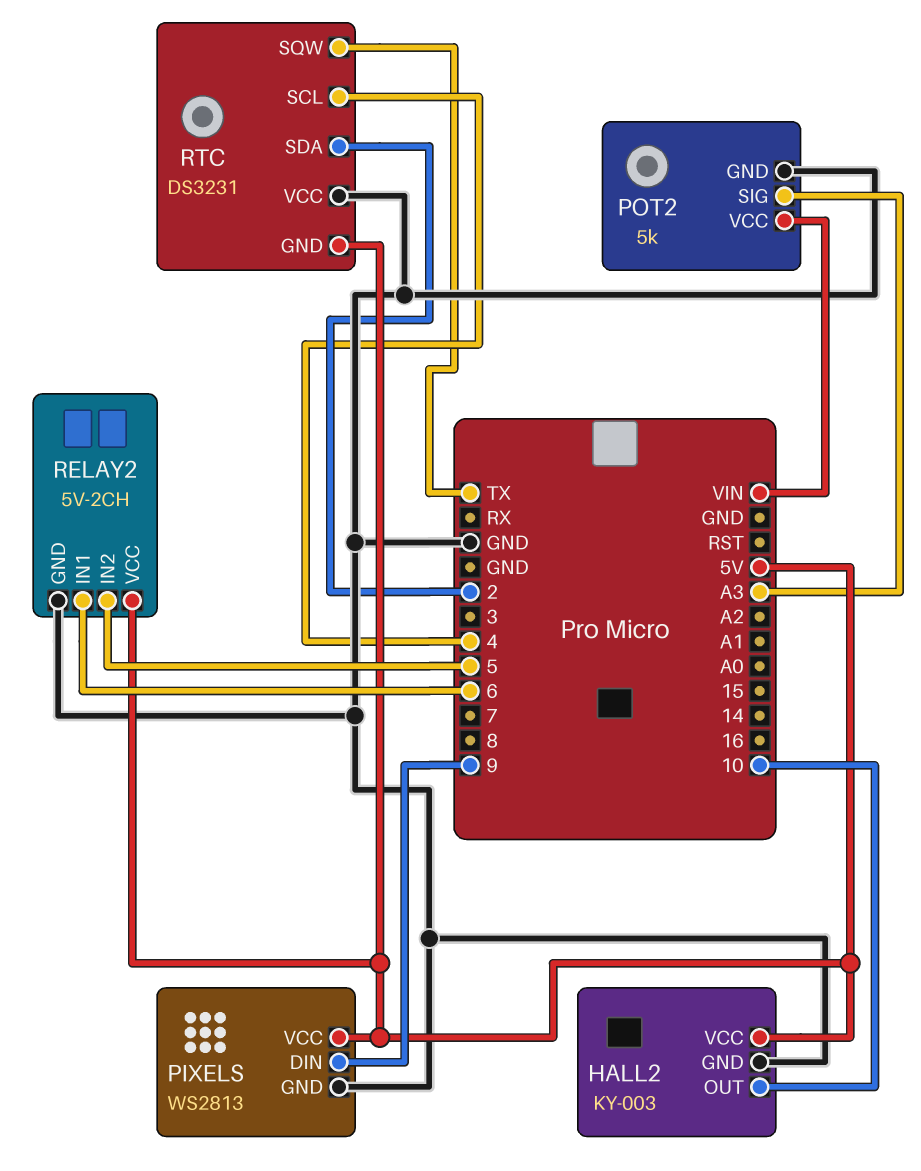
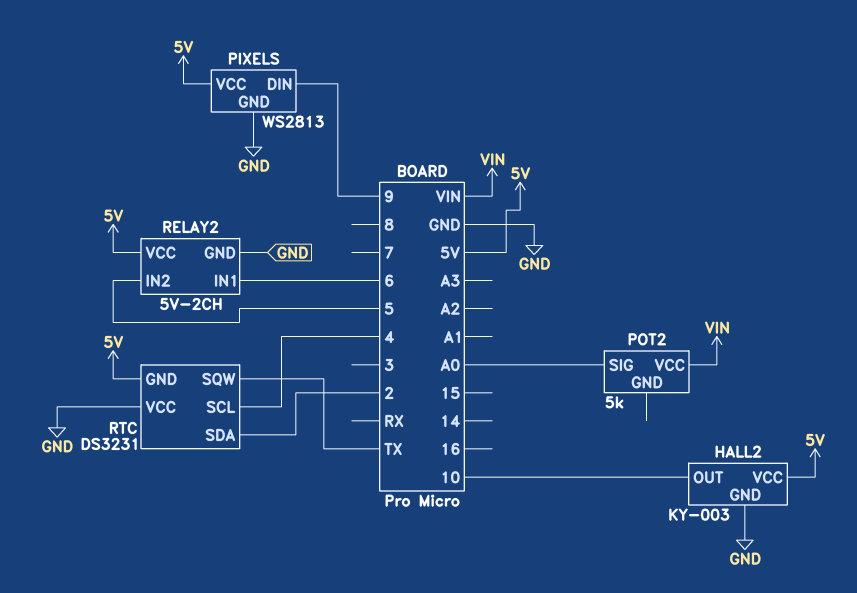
POT2 pin GND: GND -> none
POT2 pin SIG: A3 -> A0

